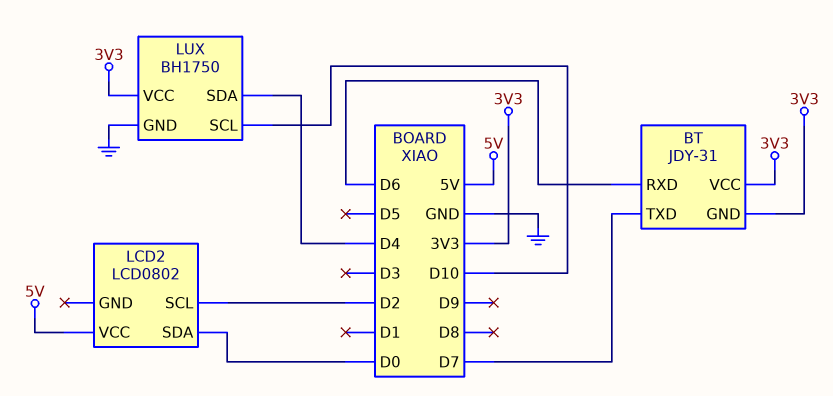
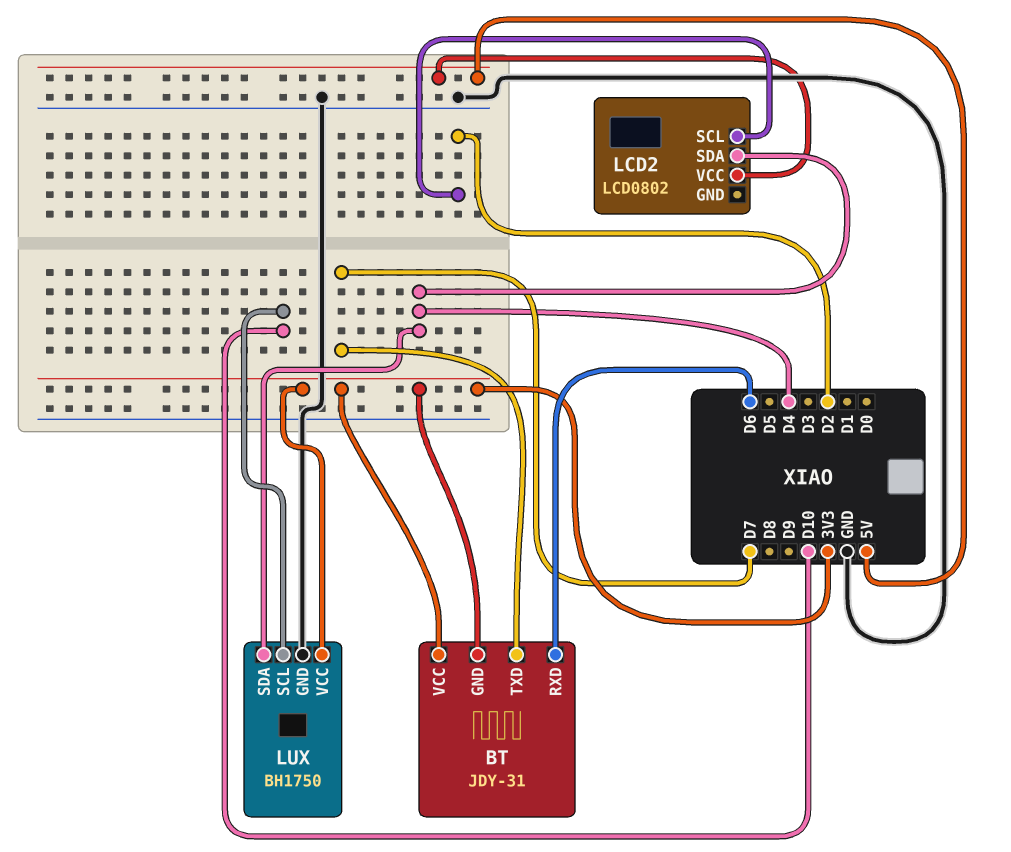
LCD2 pin SDA: D0 -> D4

